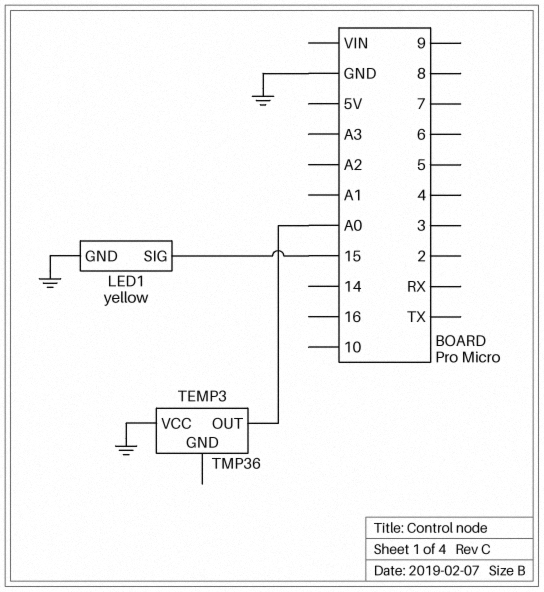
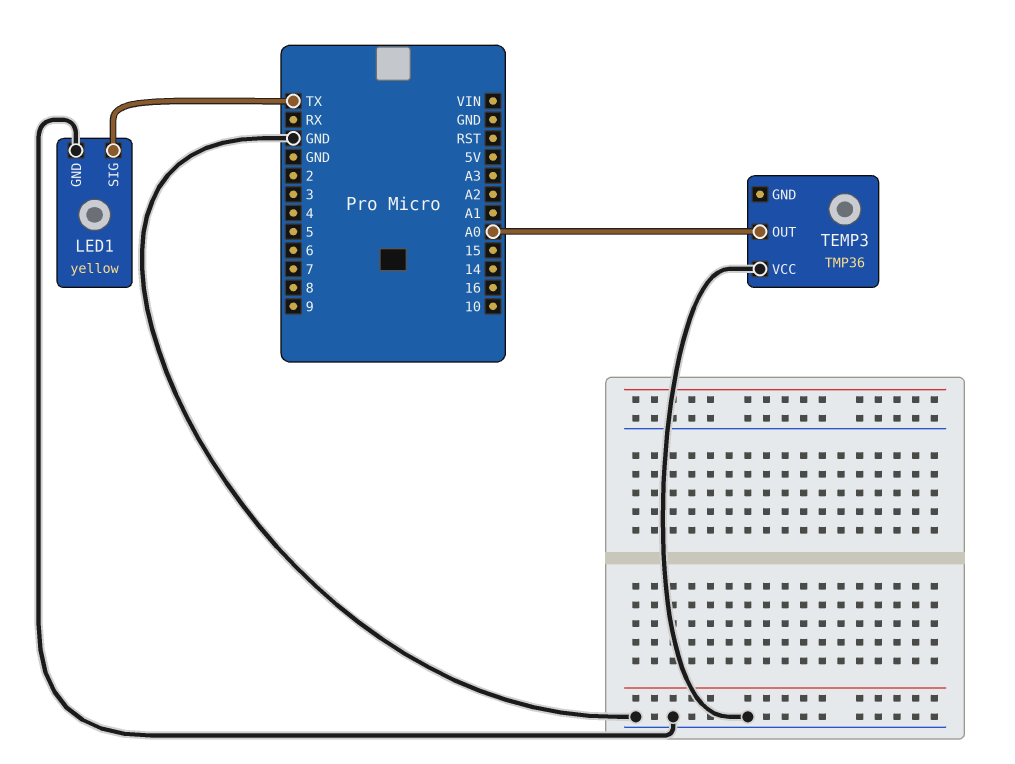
LED1 pin SIG: 15 -> TX

